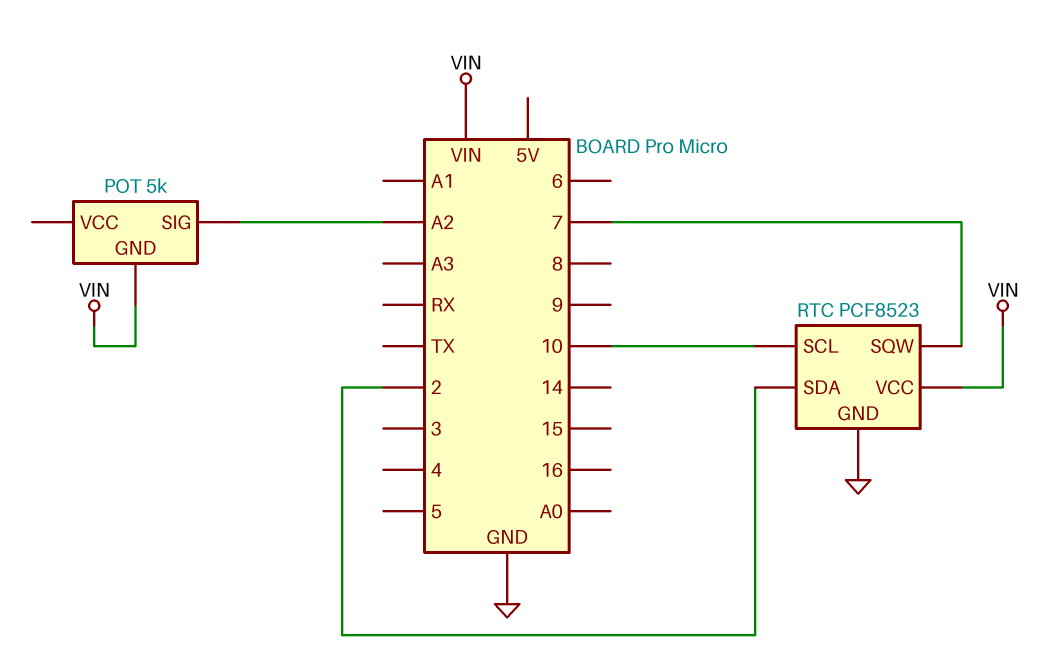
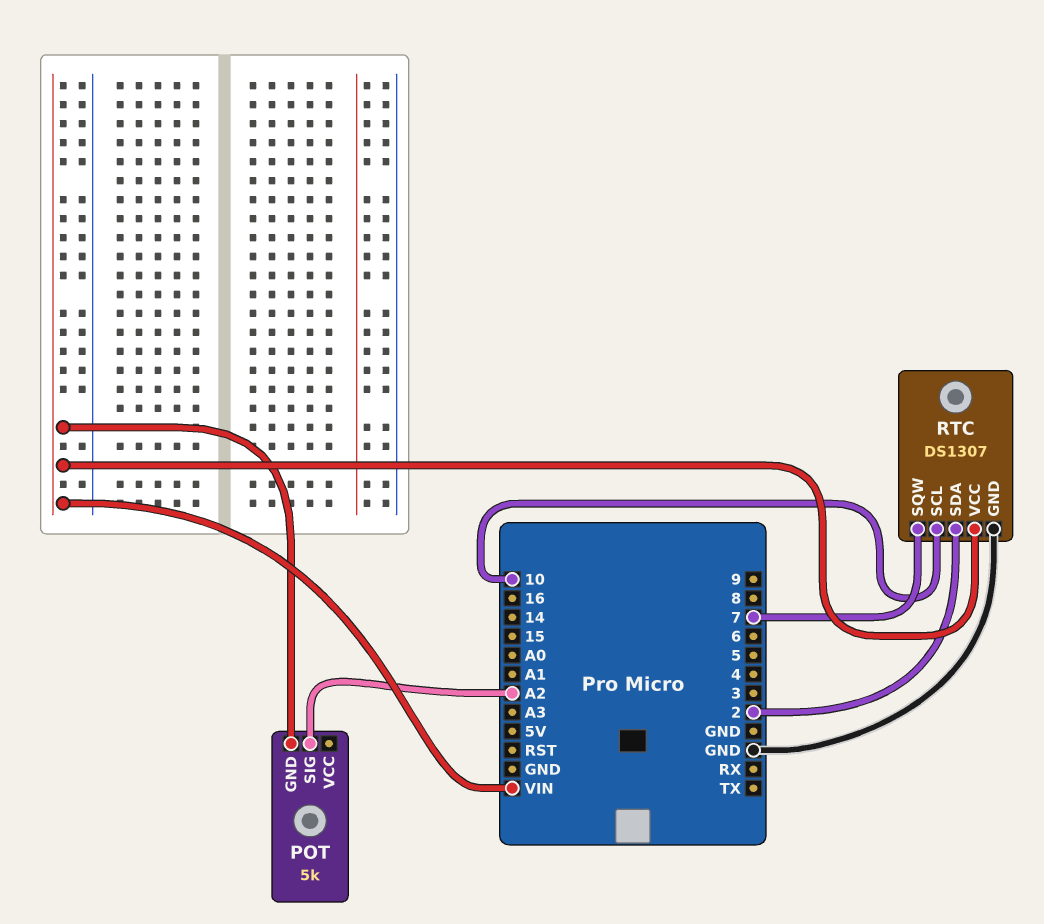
RTC: PCF8523 -> DS1307

